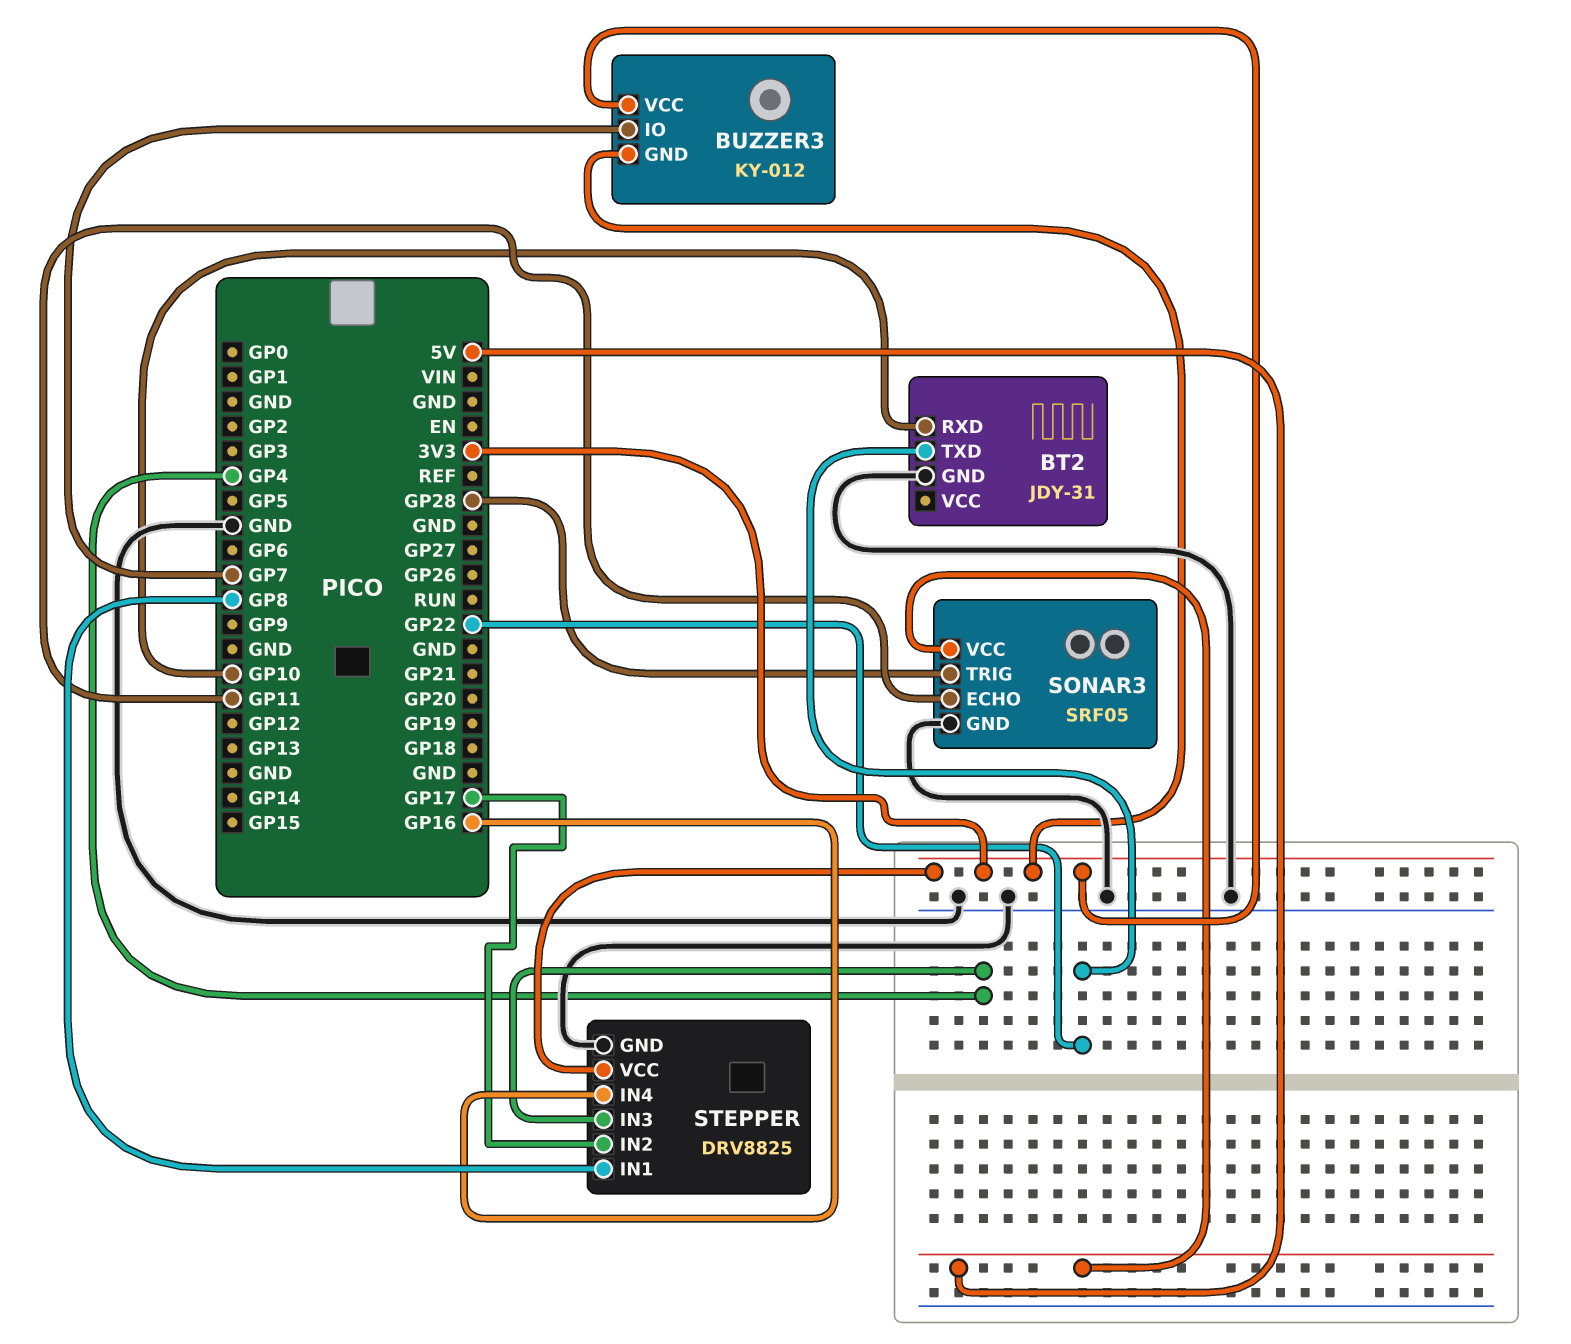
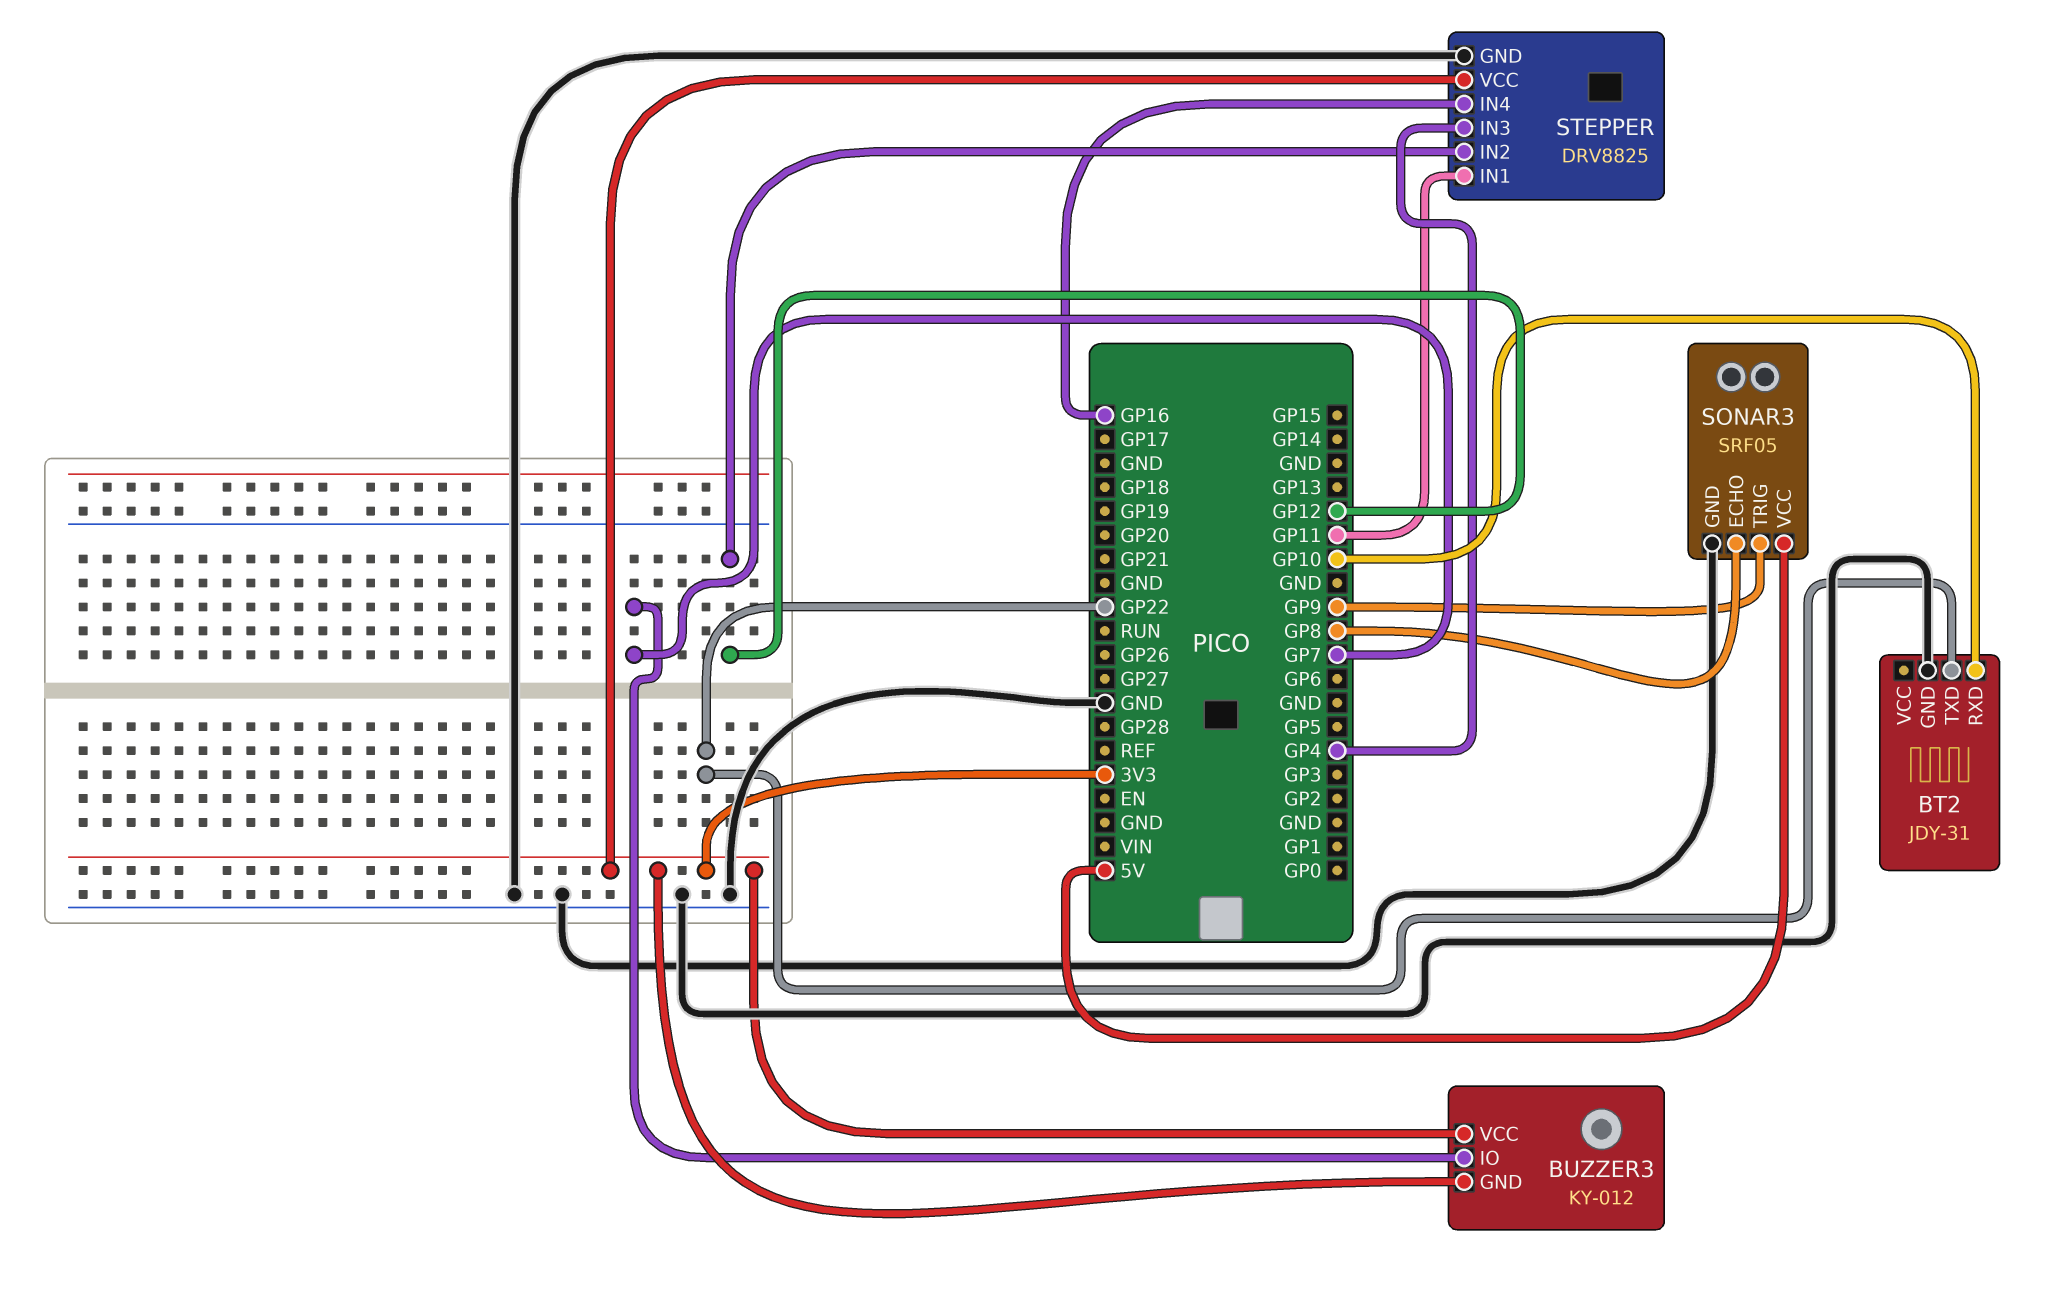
SONAR3 pin ECHO: GP11 -> GP8
SONAR3 pin TRIG: GP28 -> GP9
STEPPER pin IN1: GP8 -> GP11
STEPPER pin IN2: GP17 -> GP12

